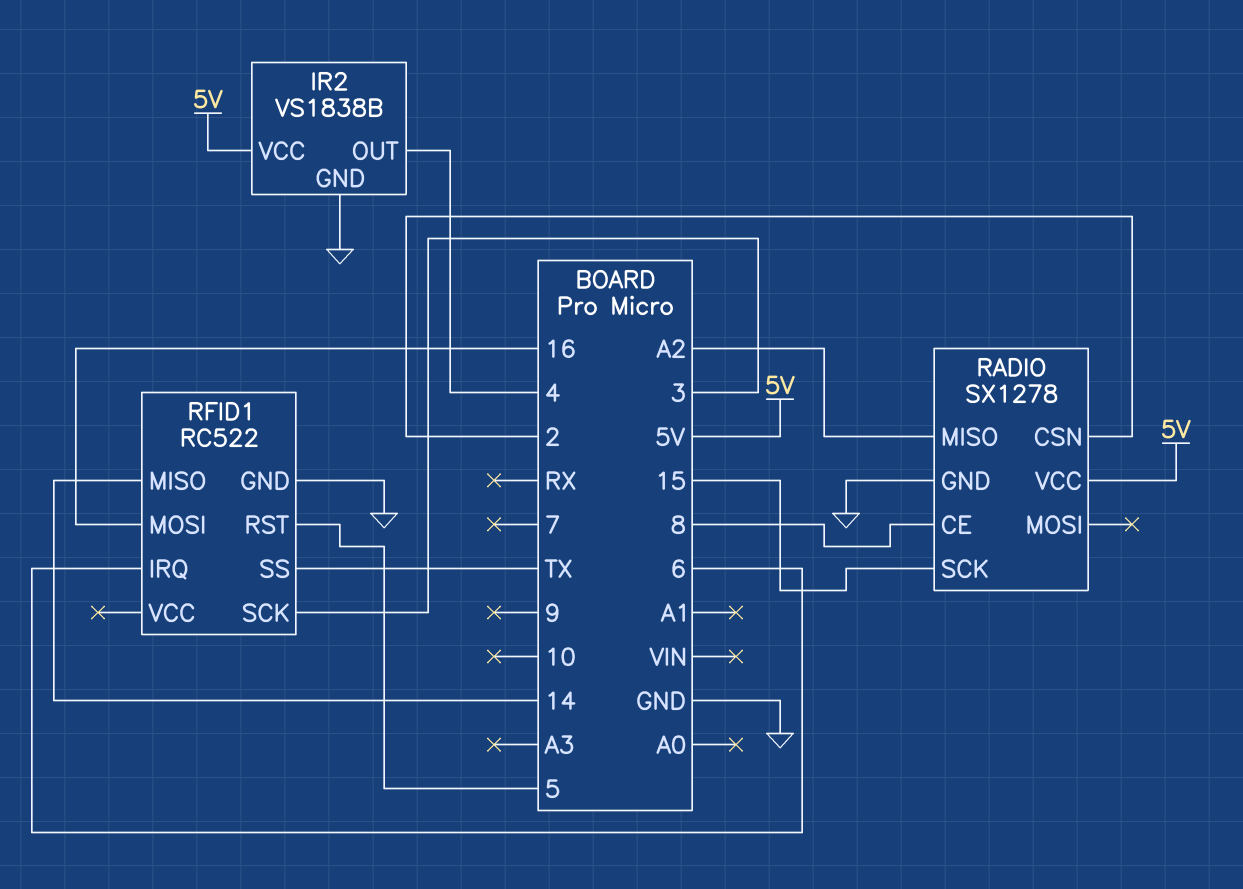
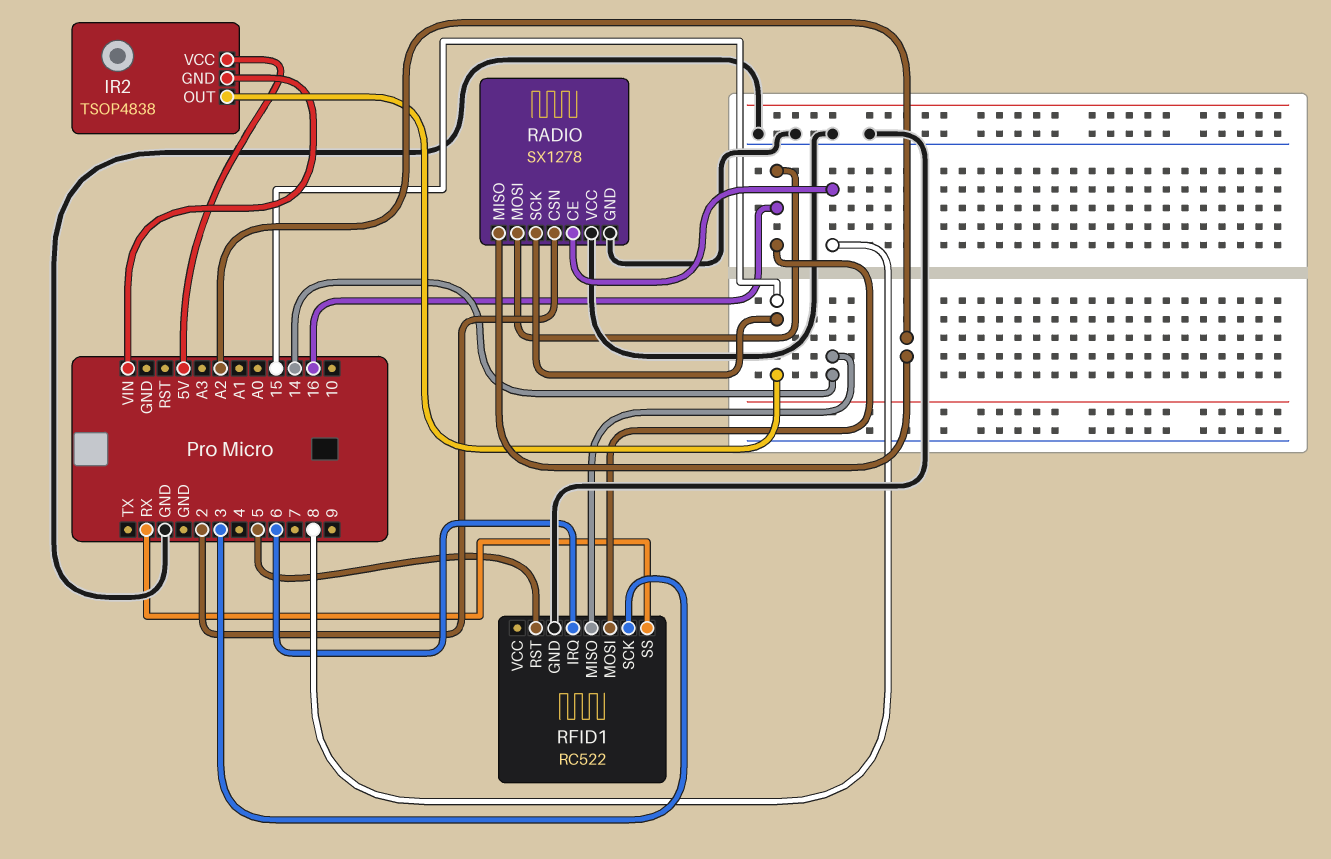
IR2: VS1838B -> TSOP4838
IR2 pin GND: GND -> VIN
IR2 pin OUT: 4 -> 15
RADIO pin MOSI: none -> 16
RADIO pin VCC: 5V -> GND
RFID1 pin SS: TX -> RX

